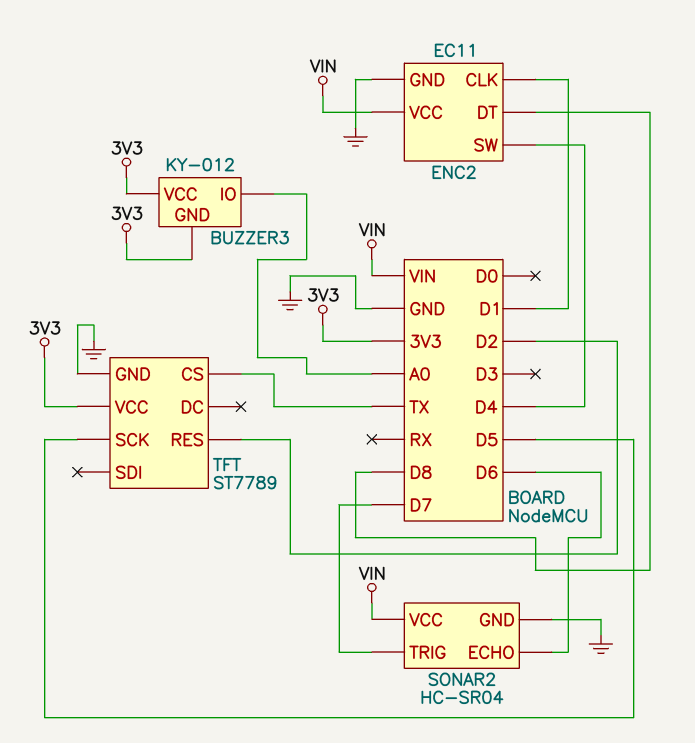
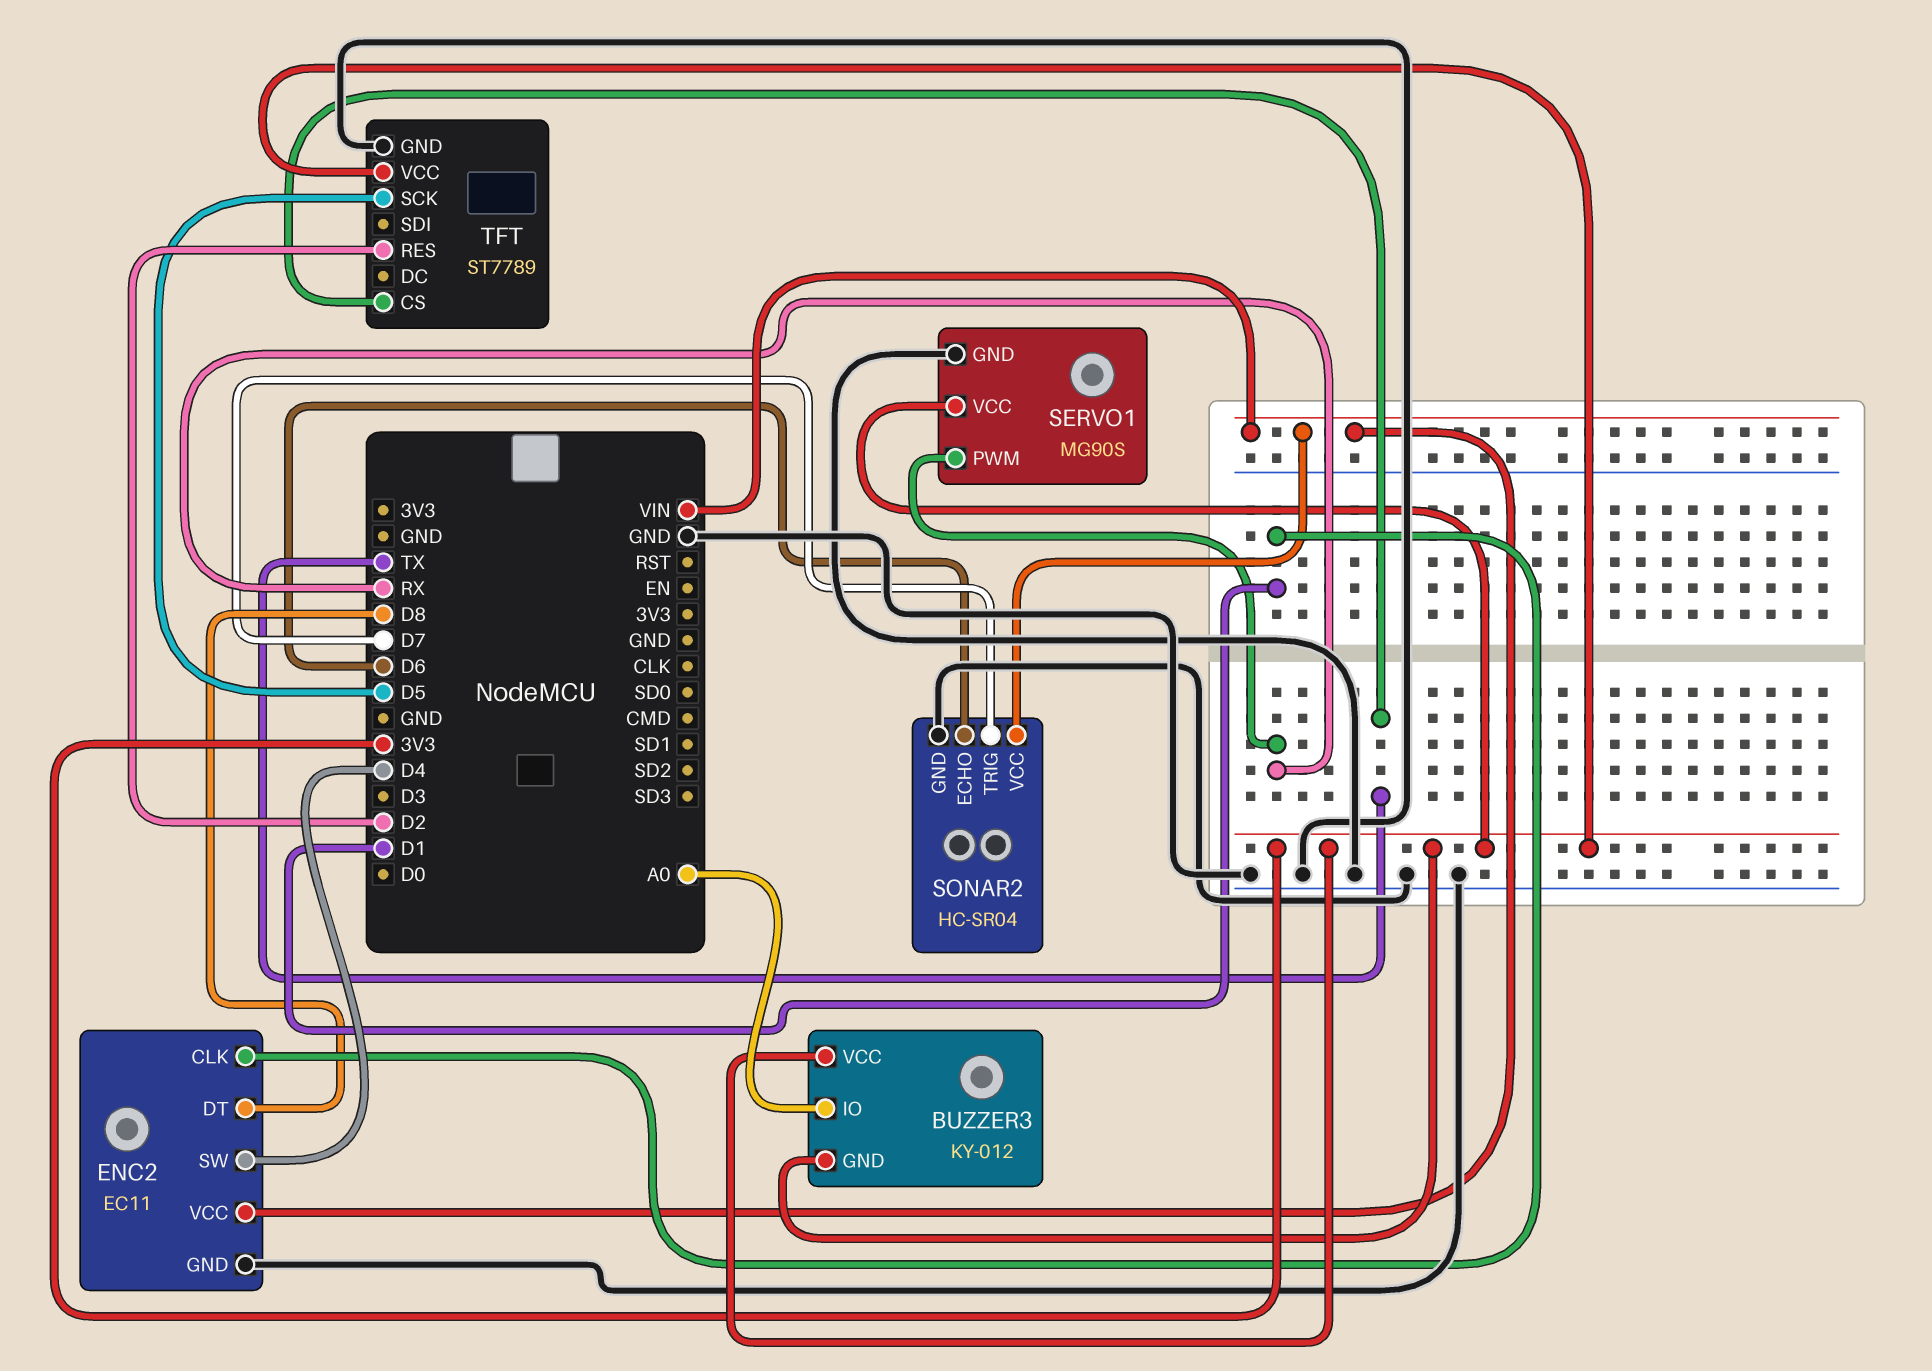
SERVO1: none -> MG90S
SERVO1 pin GND: none -> GND
SERVO1 pin PWM: none -> RX
SERVO1 pin VCC: none -> 3V3

